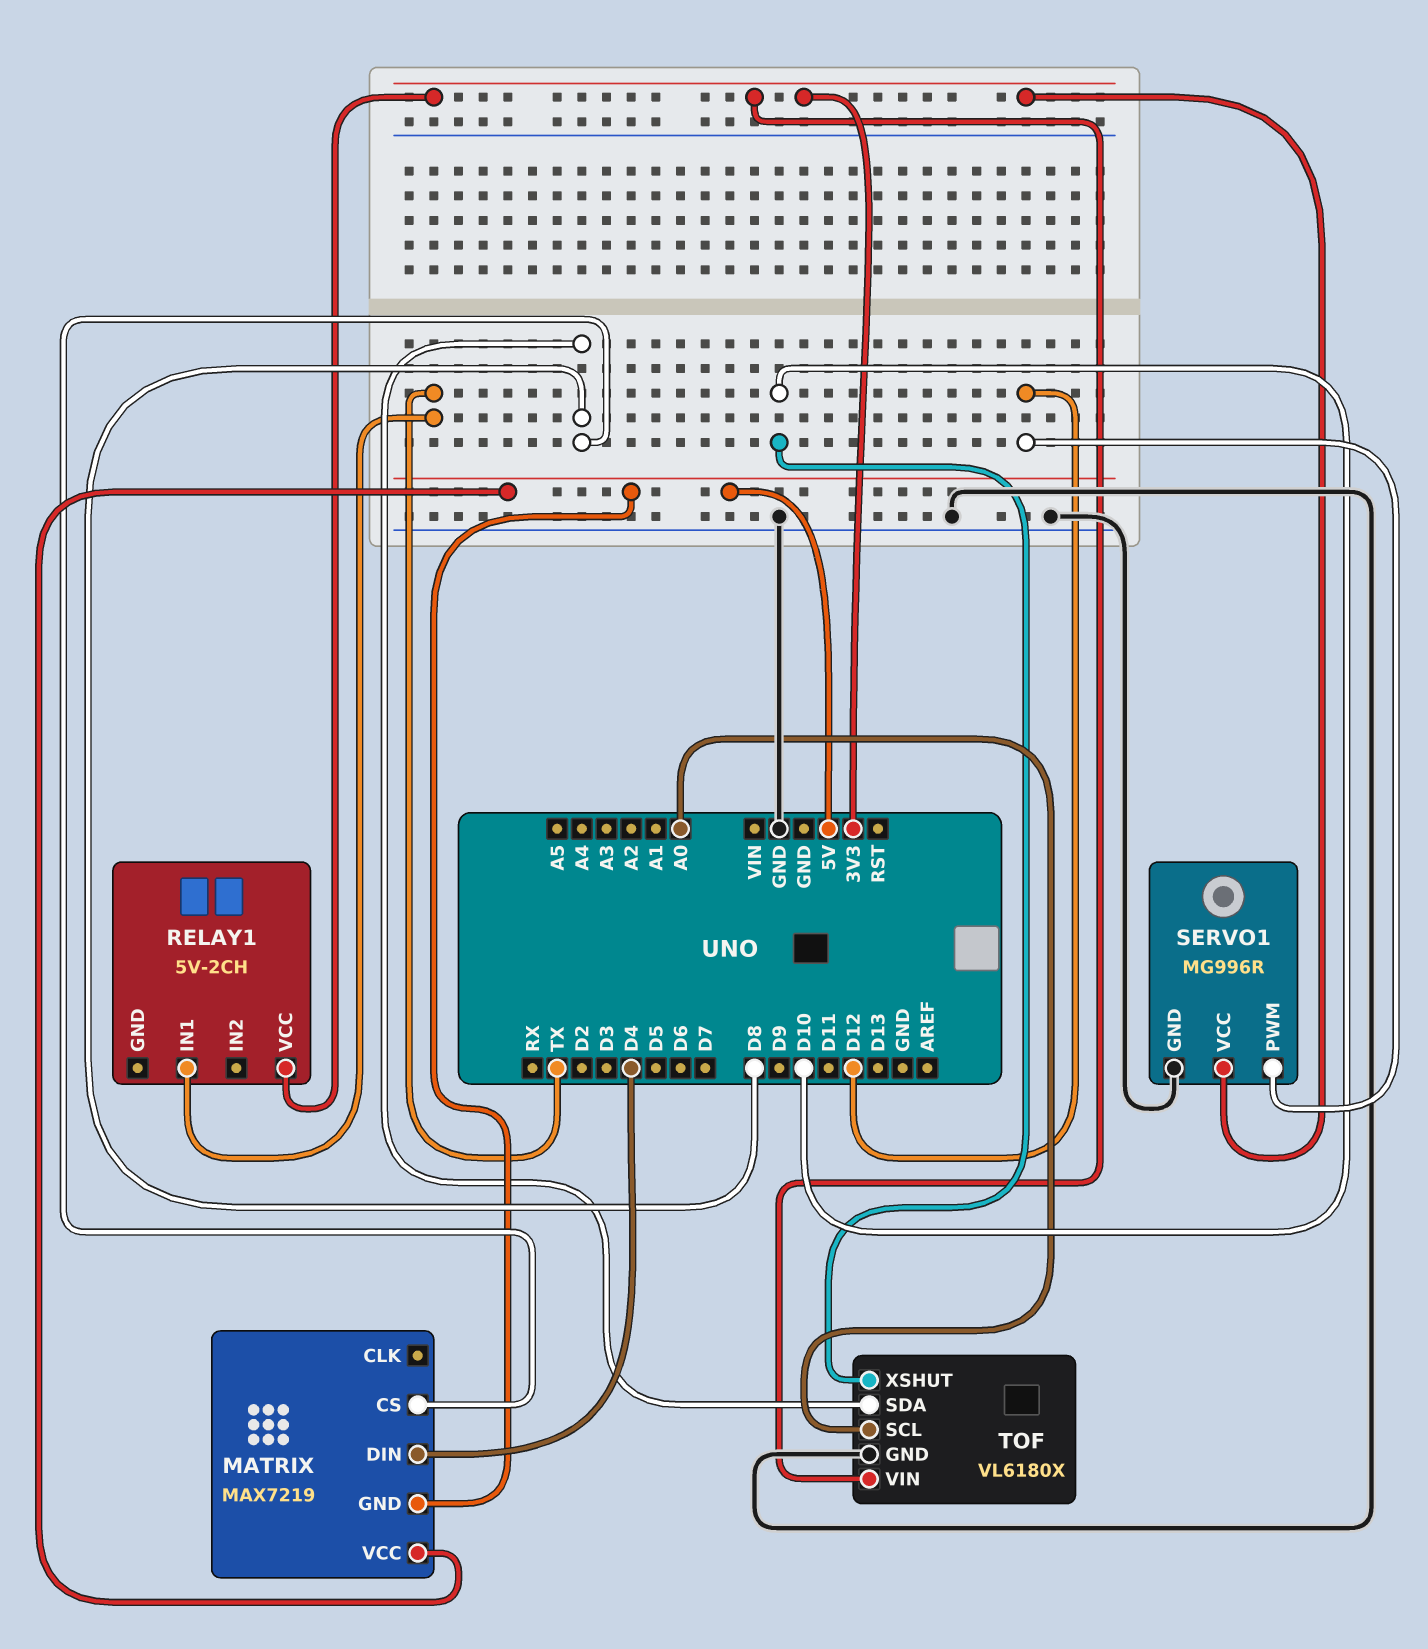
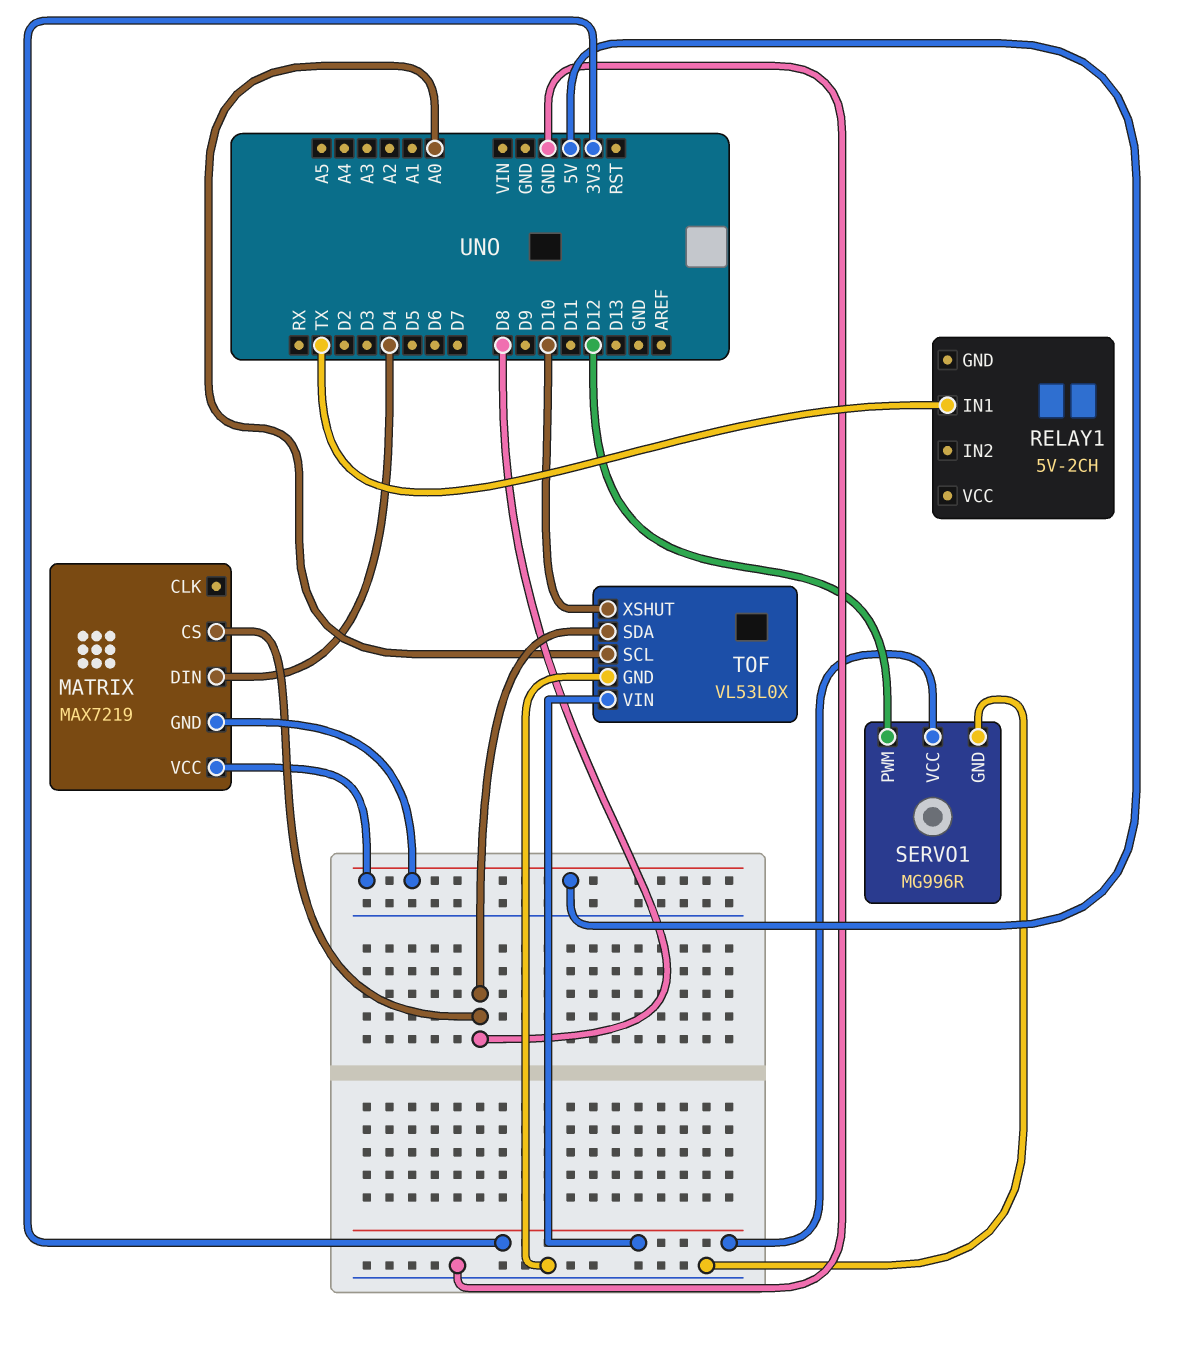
RELAY1 pin VCC: 3V3 -> none
TOF: VL6180X -> VL53L0X

